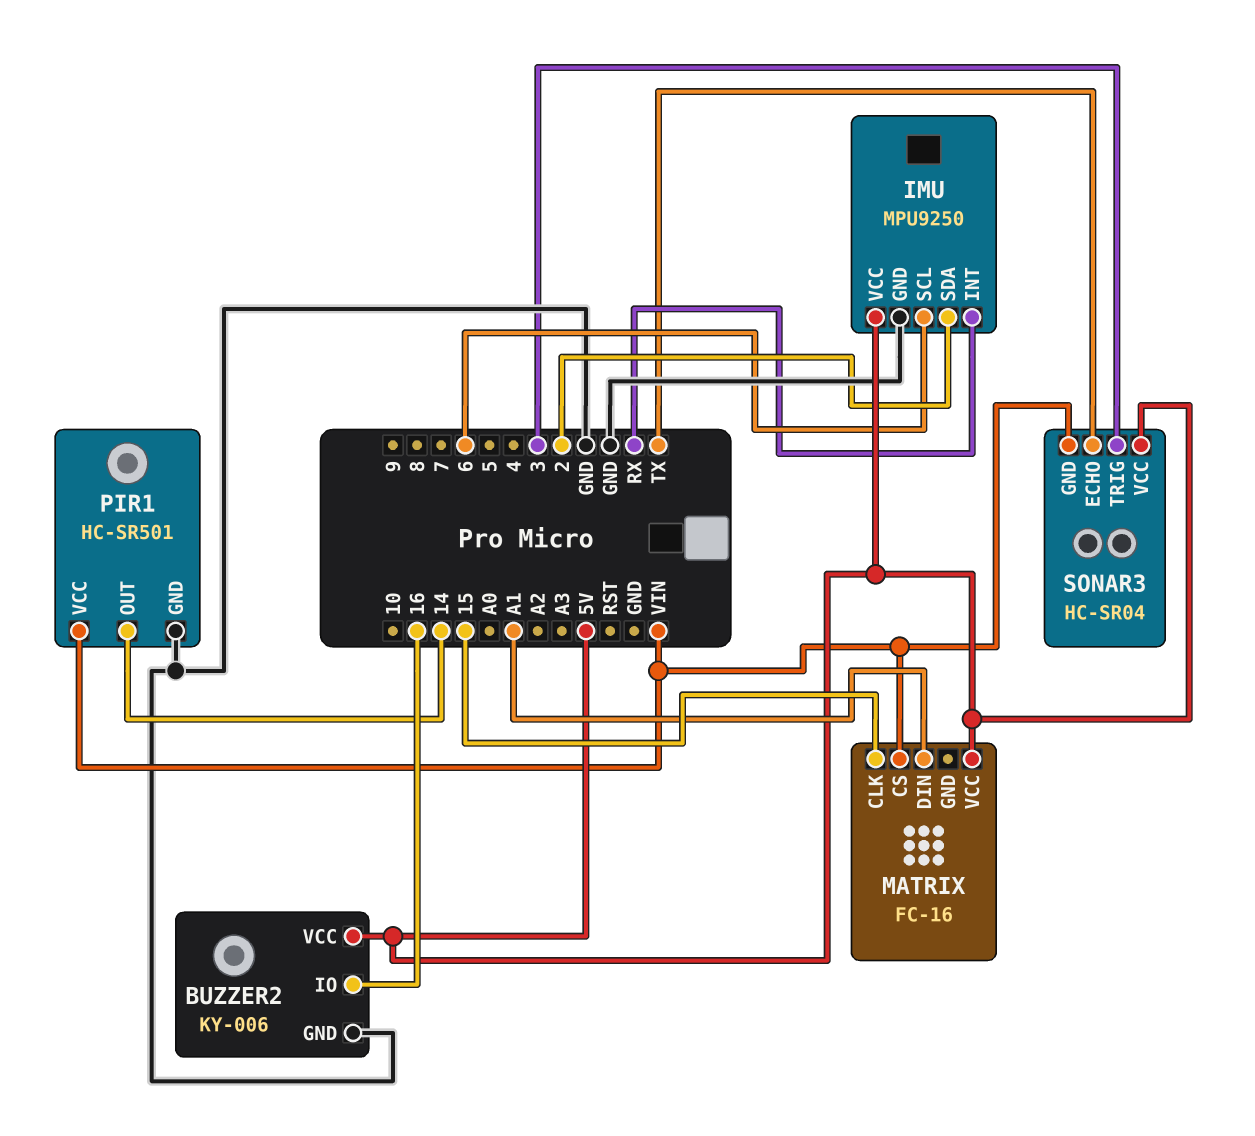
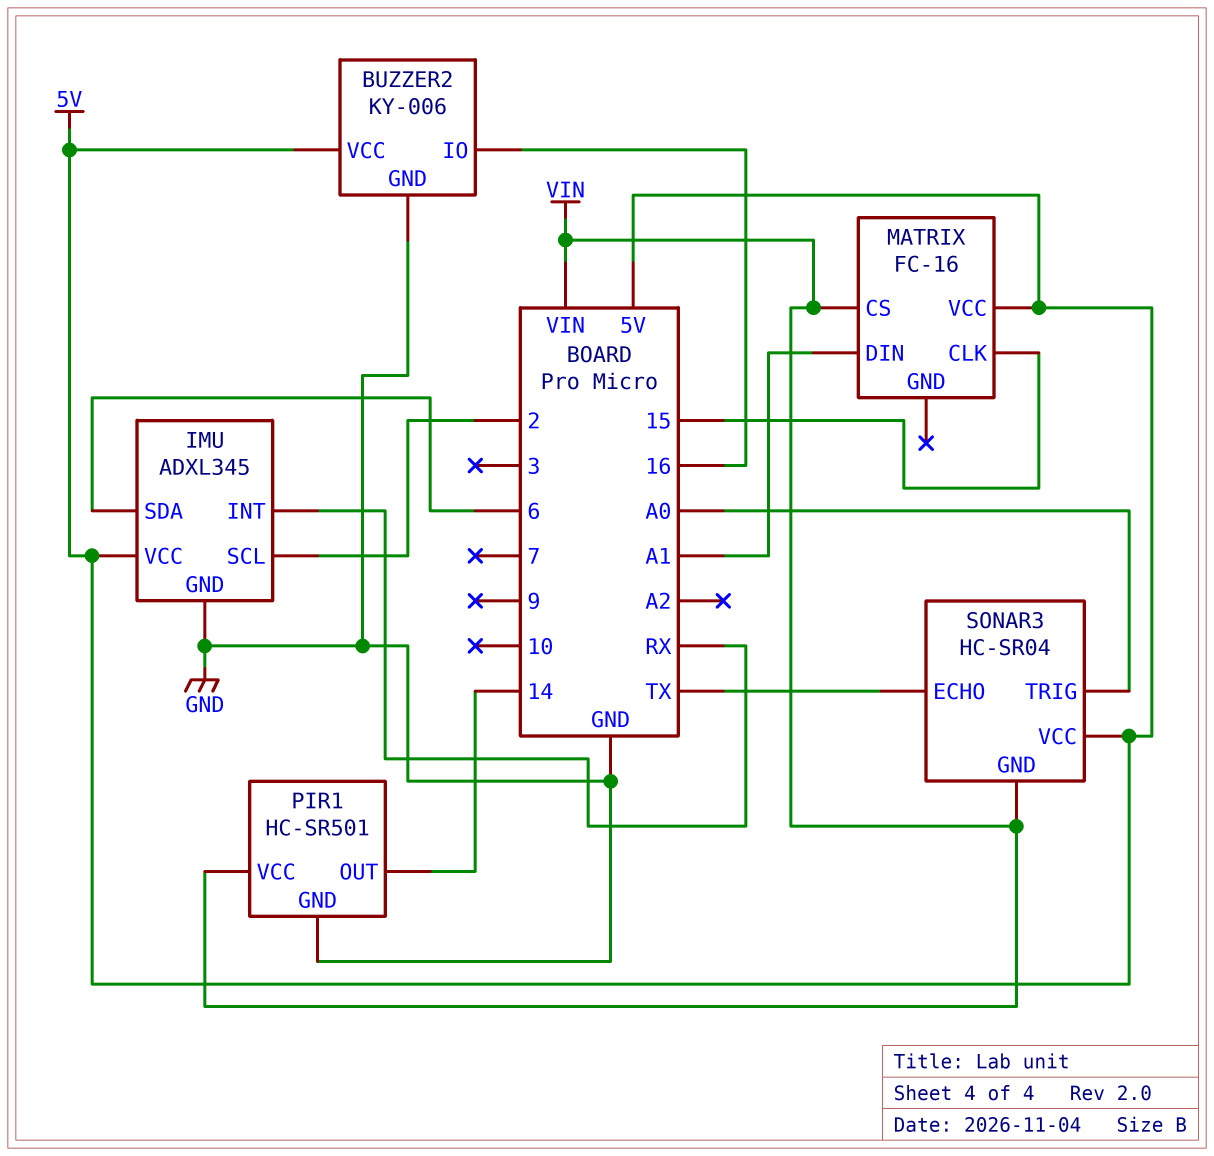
IMU: MPU9250 -> ADXL345
IMU pin SCL: 6 -> 2
IMU pin SDA: 2 -> 6
SONAR3 pin TRIG: 3 -> A0

